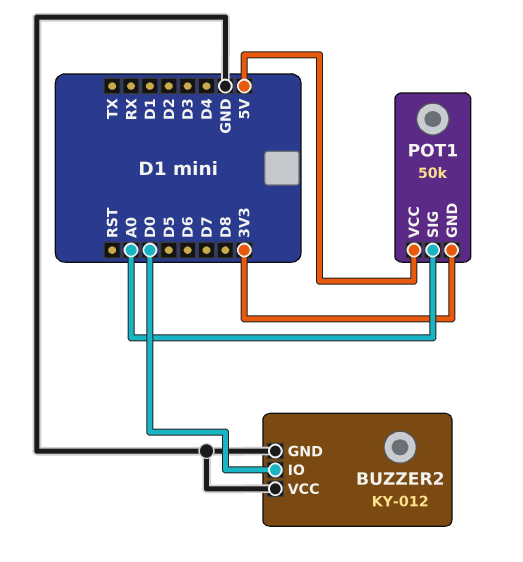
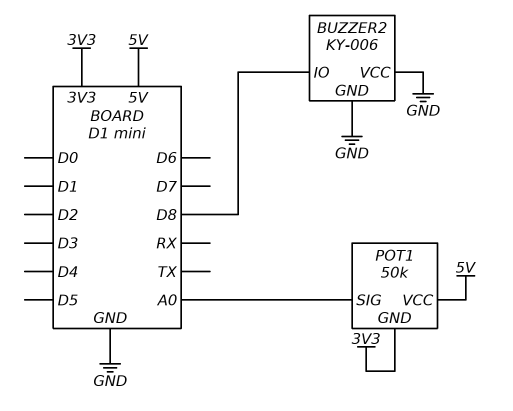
BUZZER2: KY-012 -> KY-006
BUZZER2 pin IO: D0 -> D8

